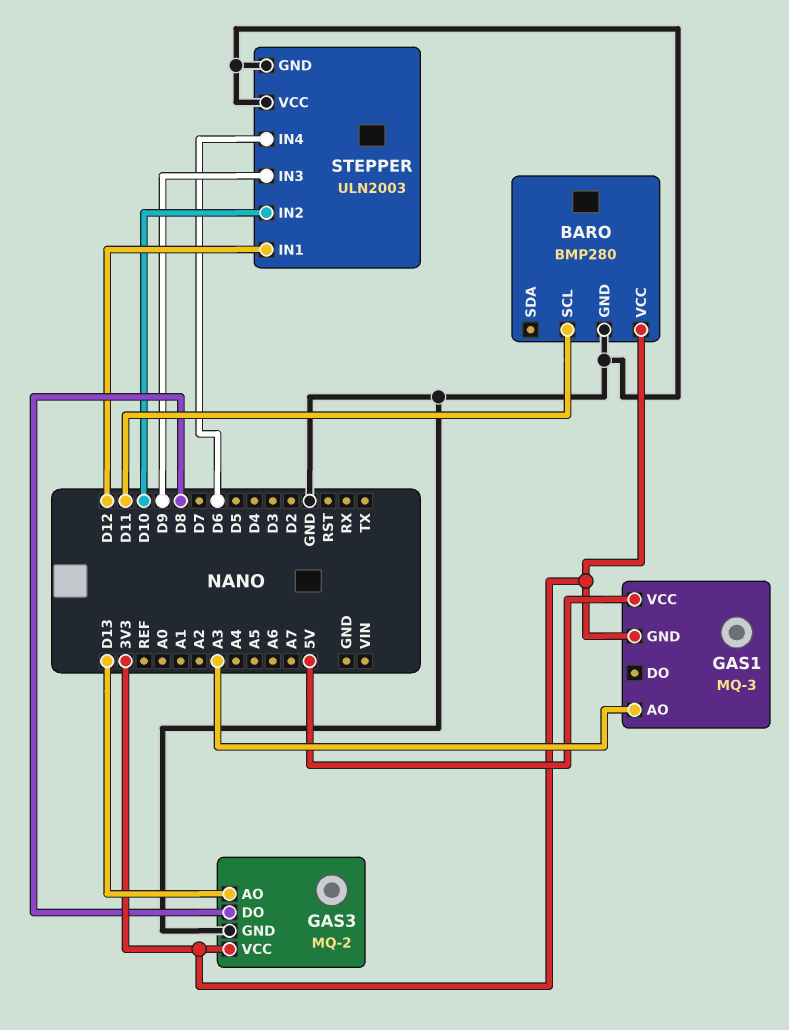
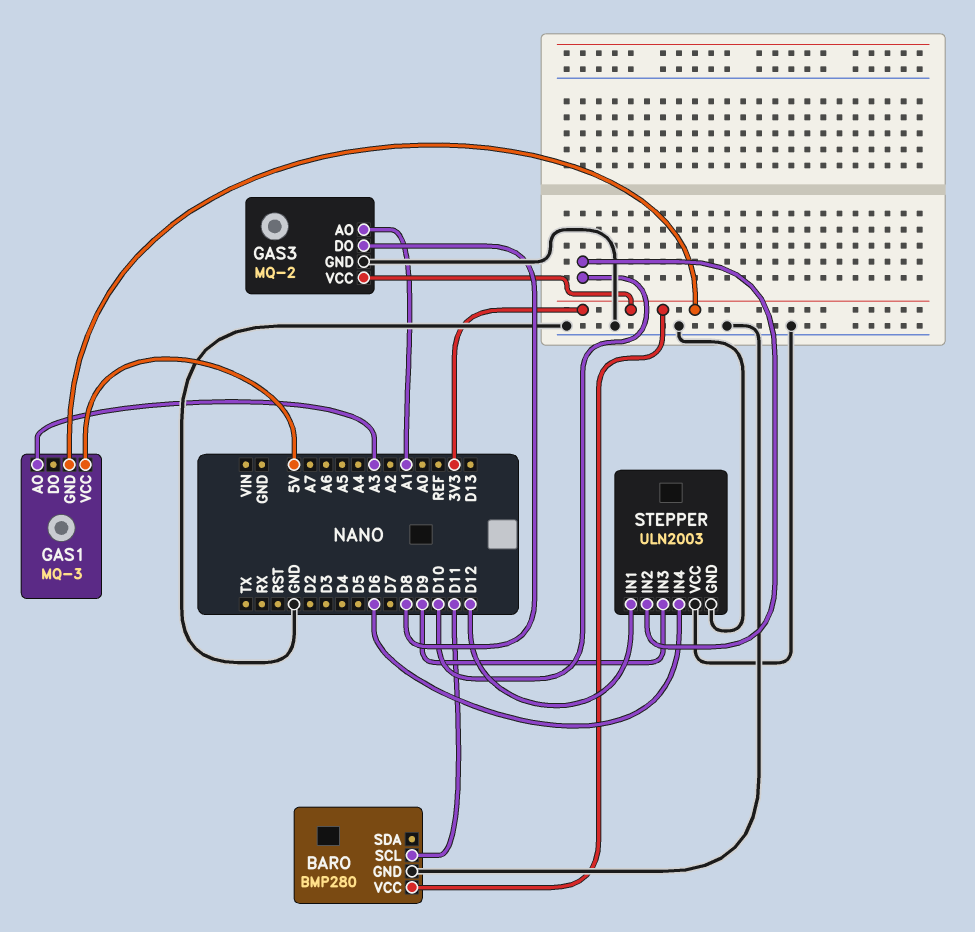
GAS3 pin AO: D13 -> A1

